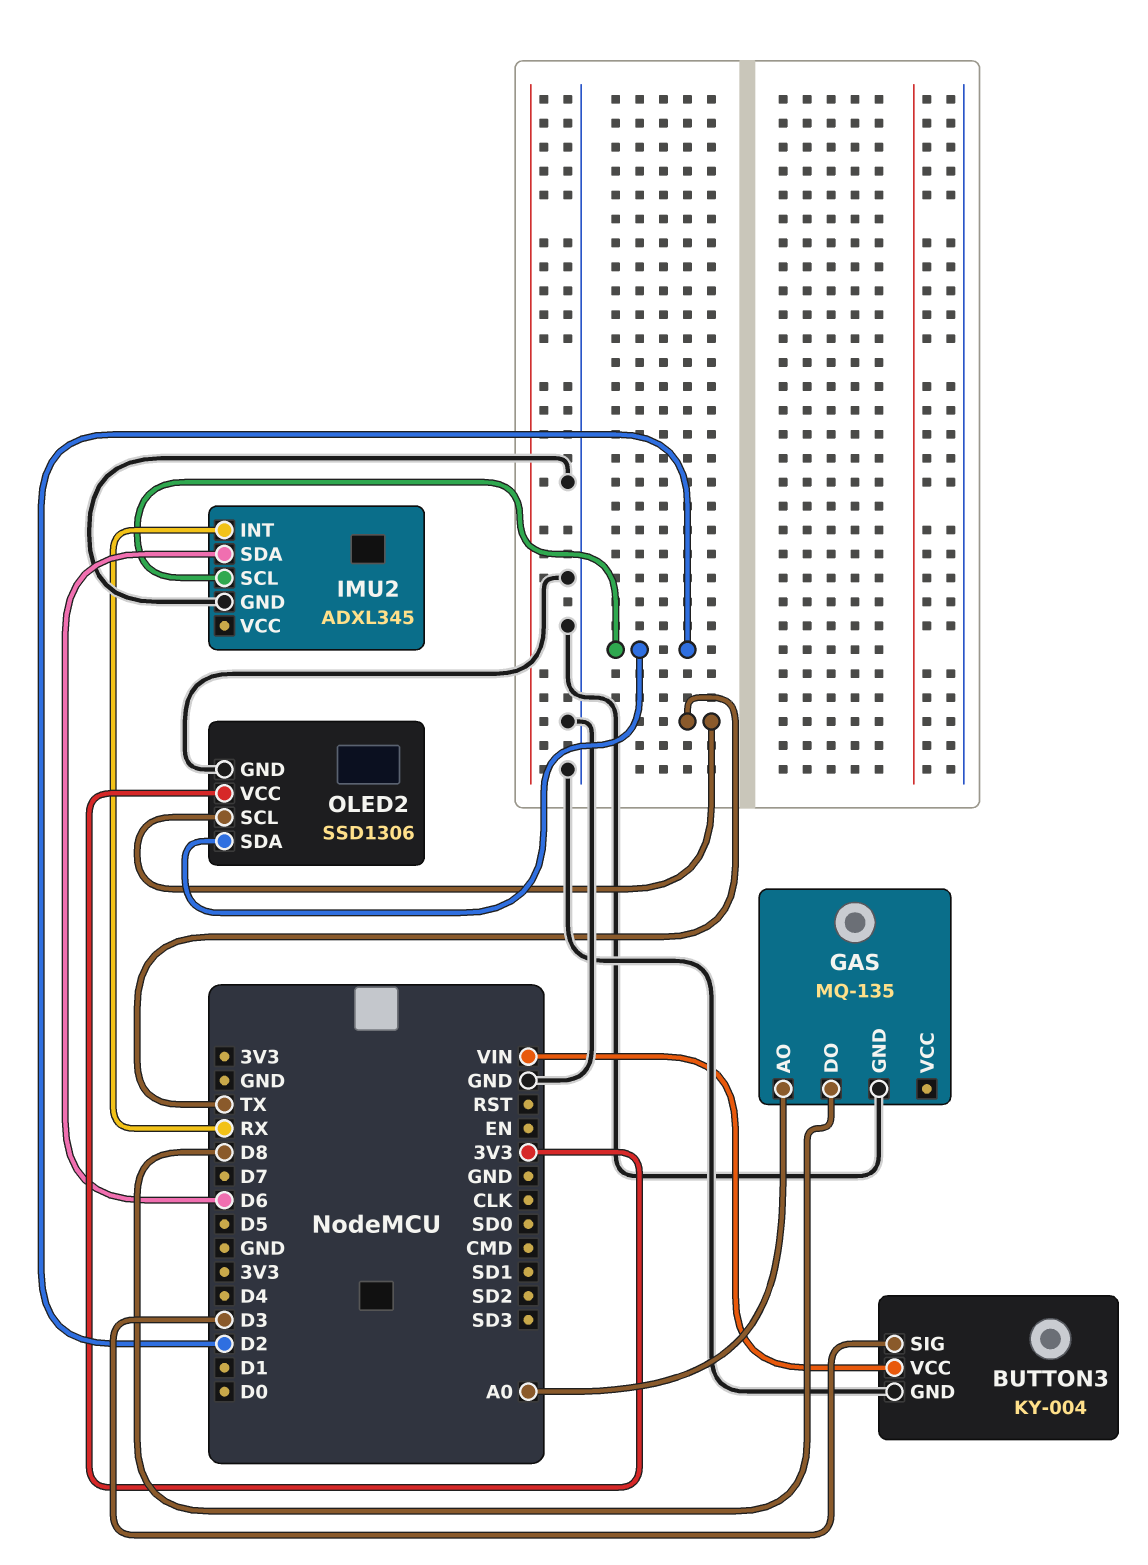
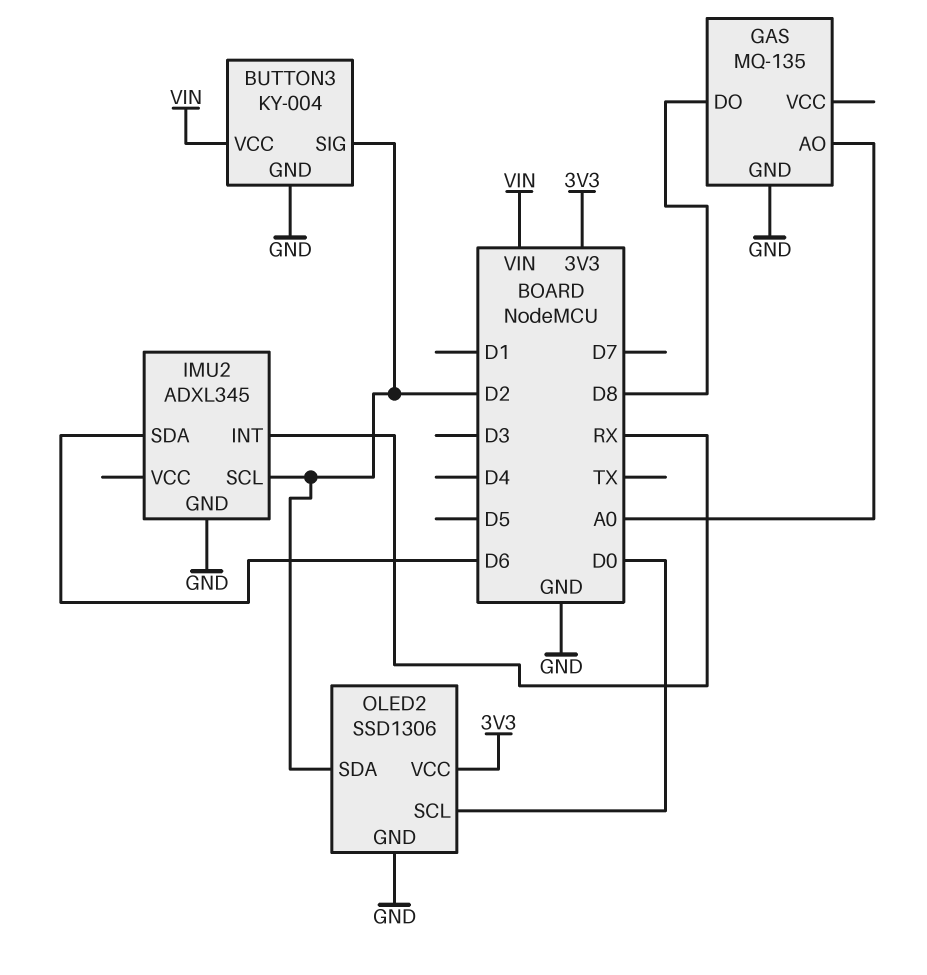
BUTTON3 pin SIG: D3 -> D2
OLED2 pin SCL: TX -> D0

